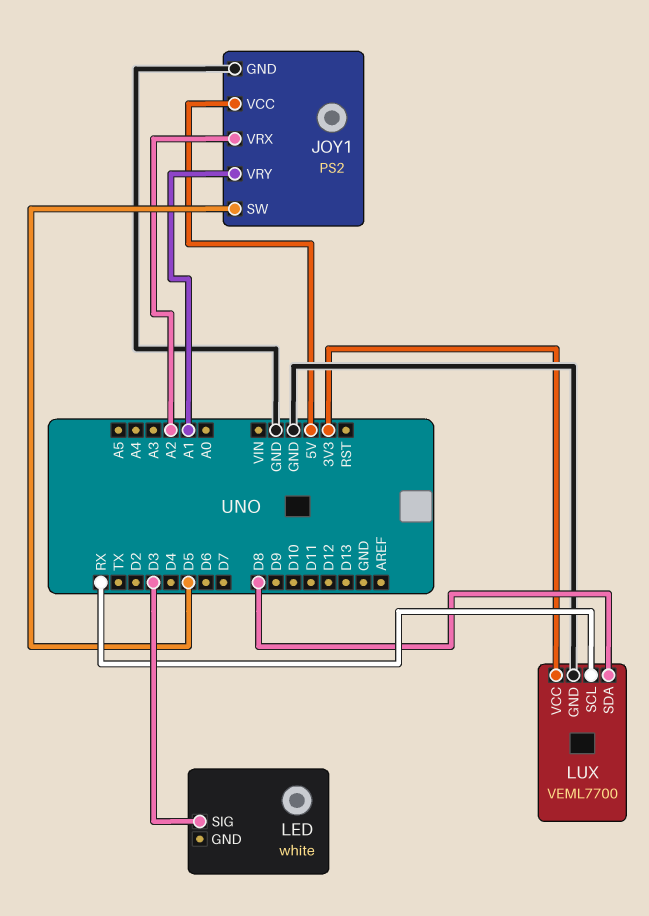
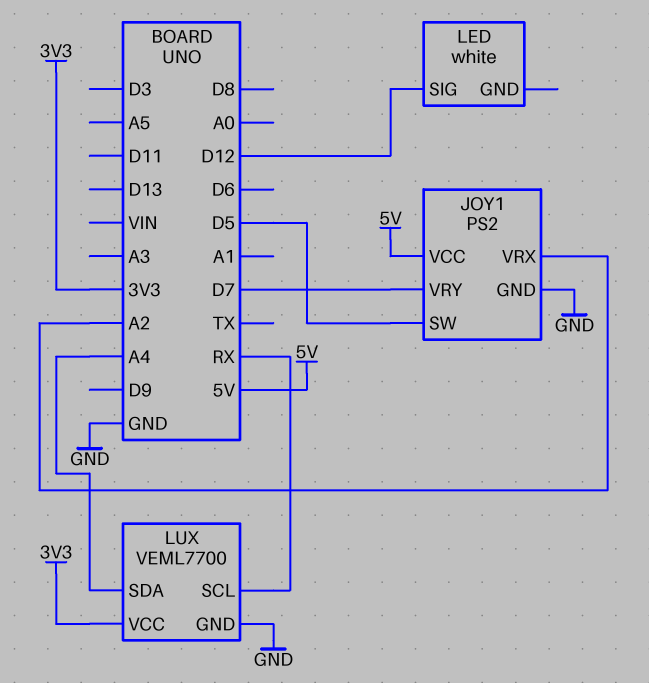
JOY1 pin VRY: A1 -> D7
LED pin SIG: D3 -> D12
LUX pin SDA: D8 -> A4

